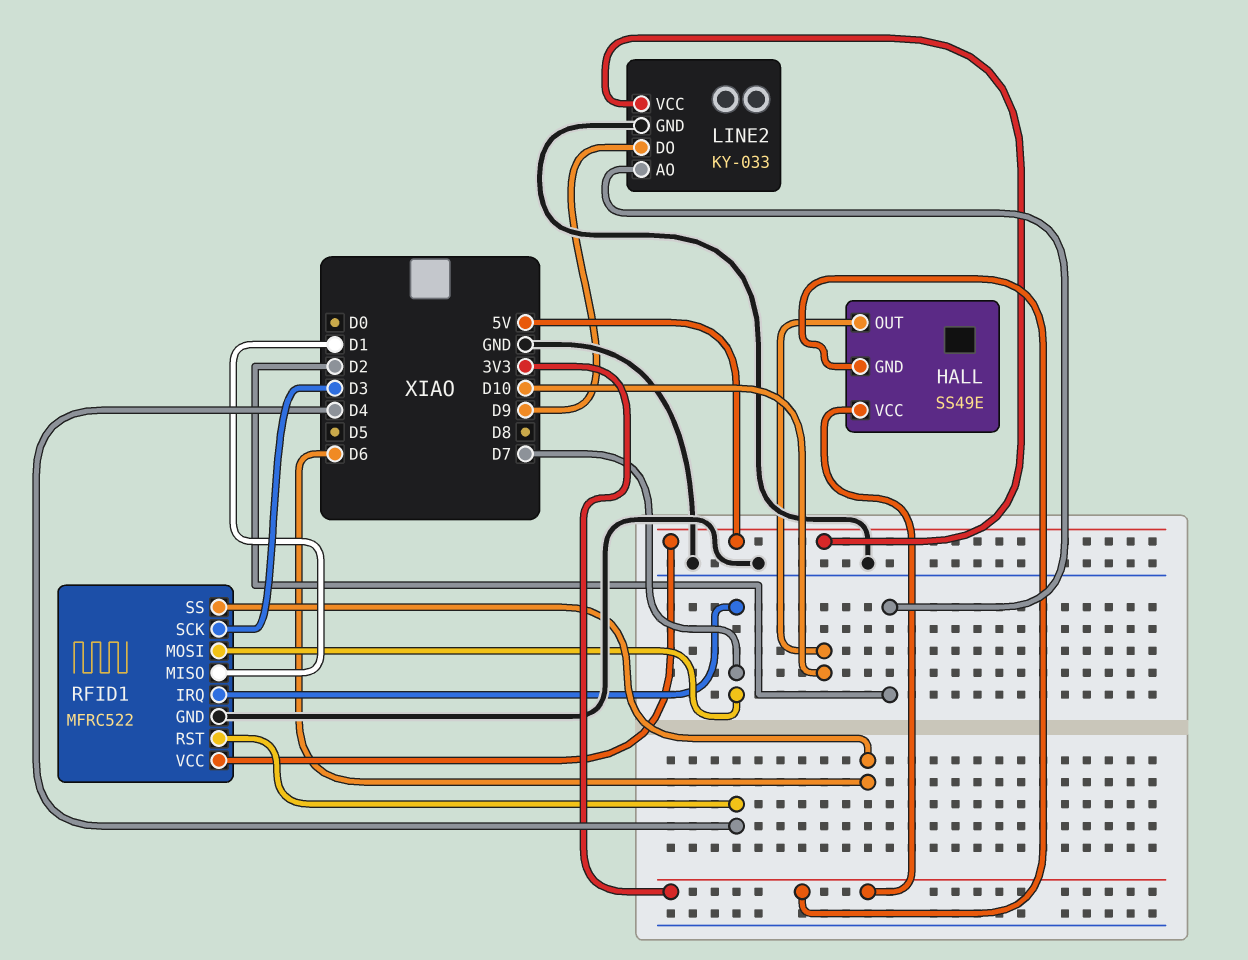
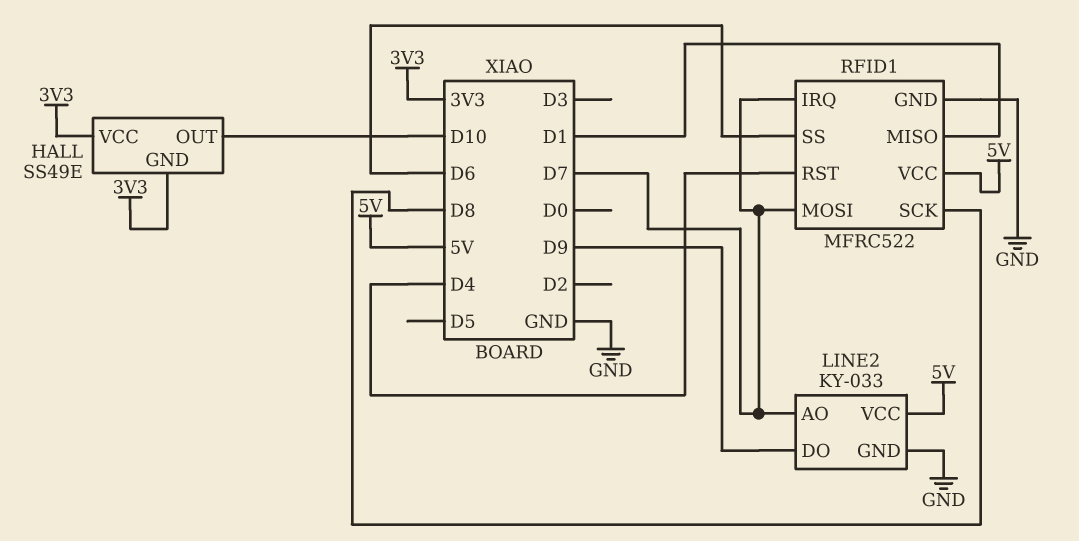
LINE2 pin AO: D2 -> D7
RFID1 pin SCK: D3 -> D8

